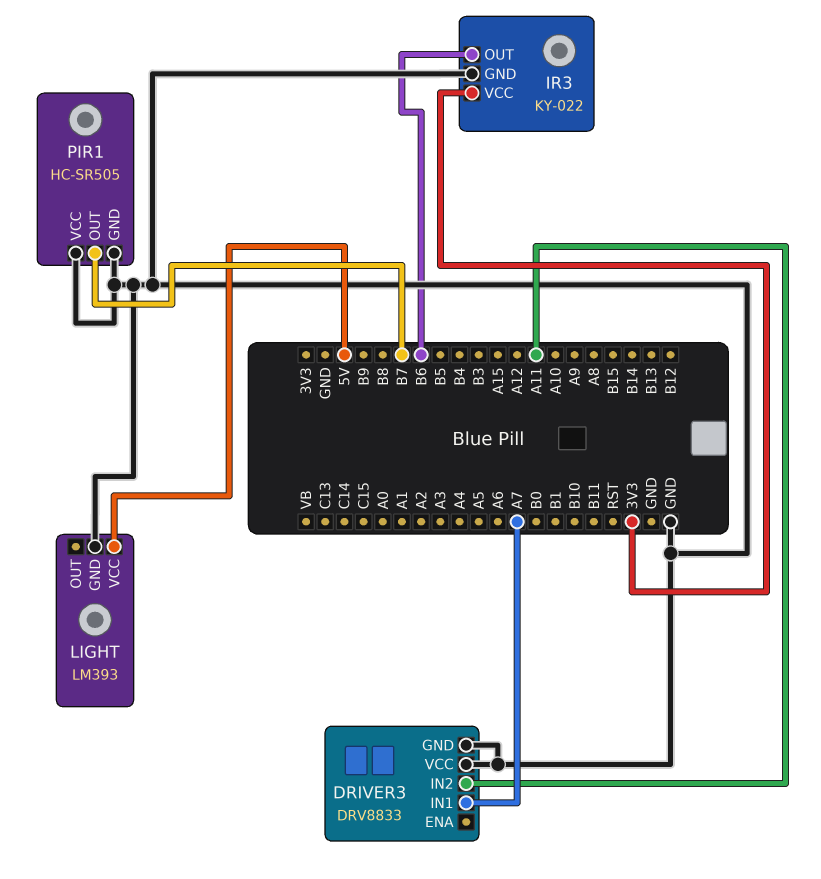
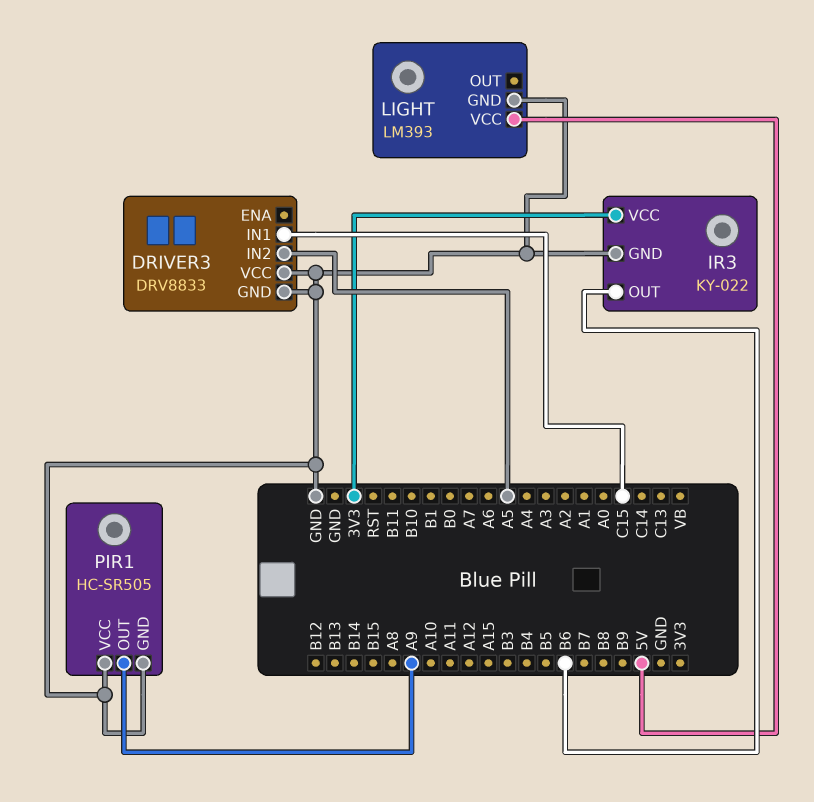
DRIVER3 pin IN1: A7 -> C15
DRIVER3 pin IN2: A11 -> A5
PIR1 pin OUT: B7 -> A9

